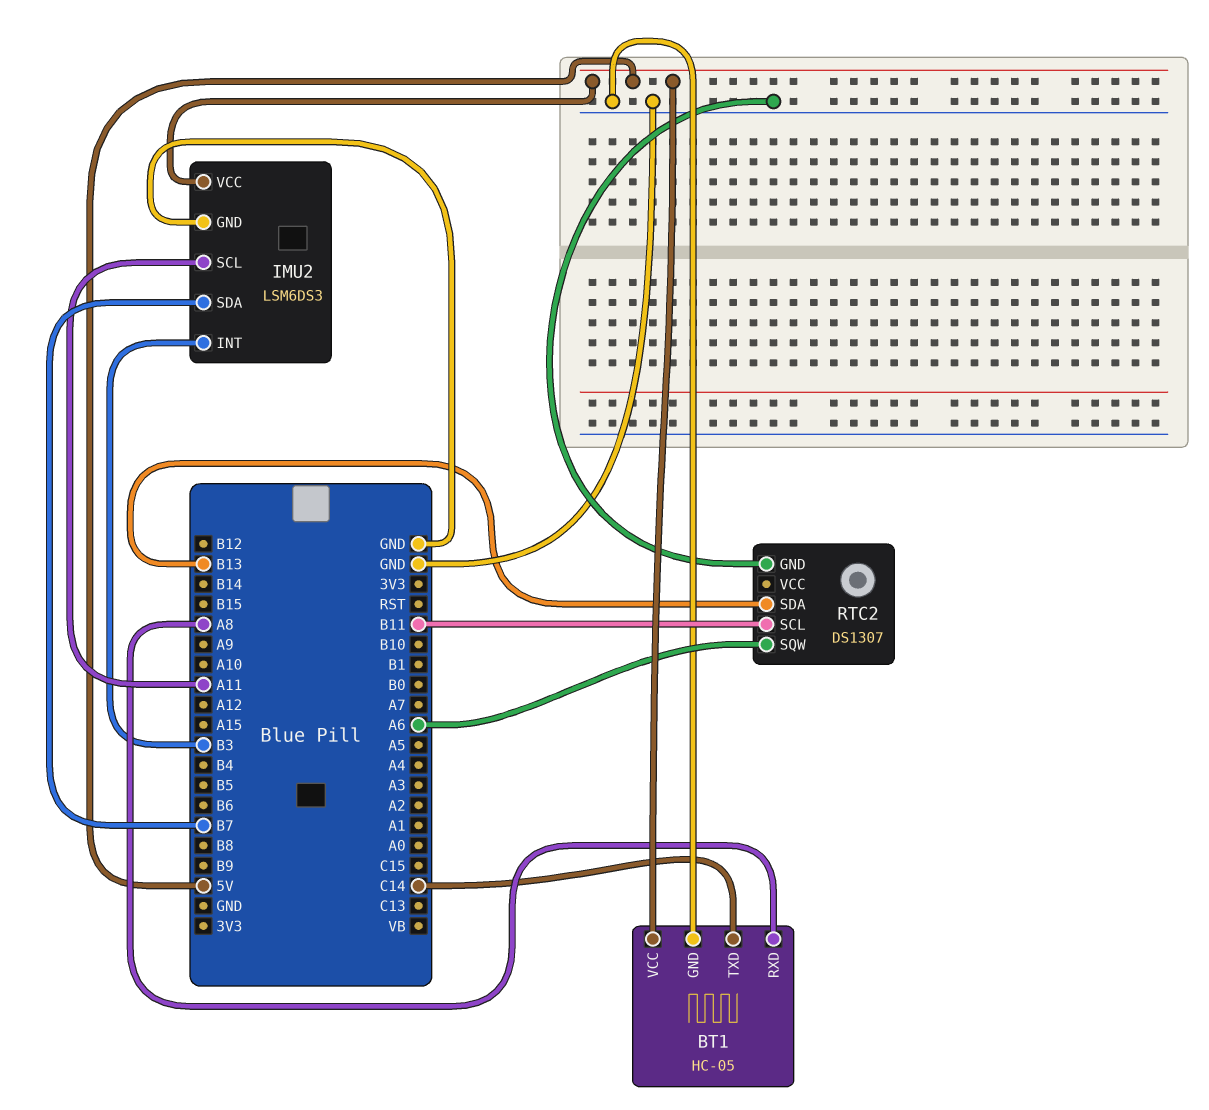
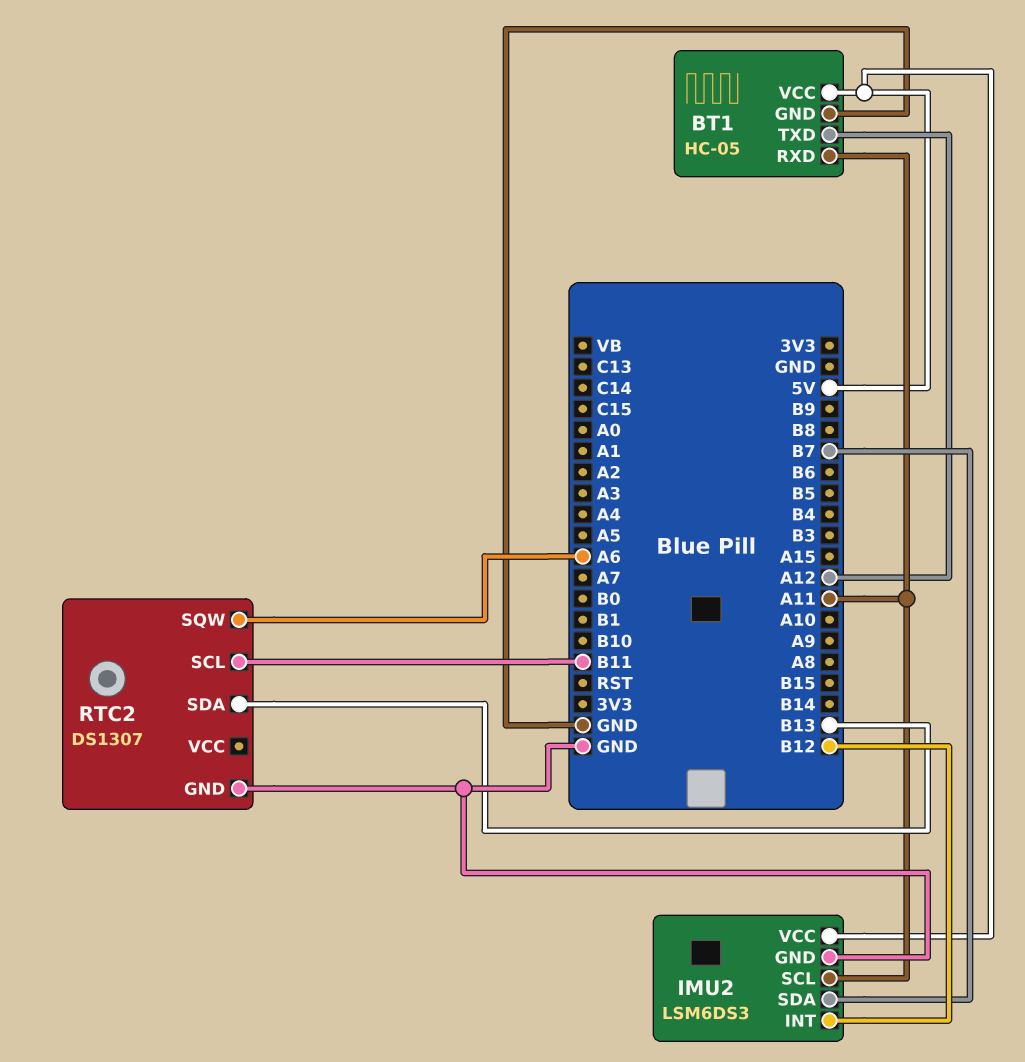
BT1 pin RXD: A8 -> A11
BT1 pin TXD: C14 -> A12
IMU2 pin INT: B3 -> B12

